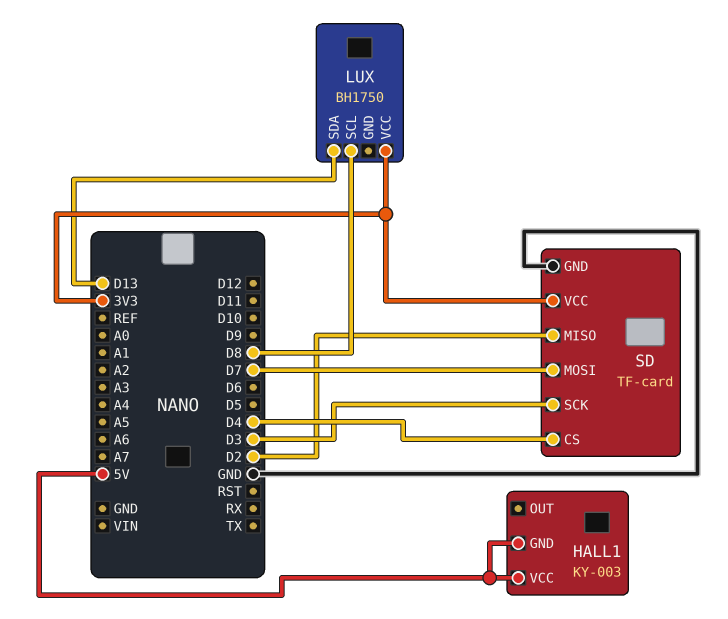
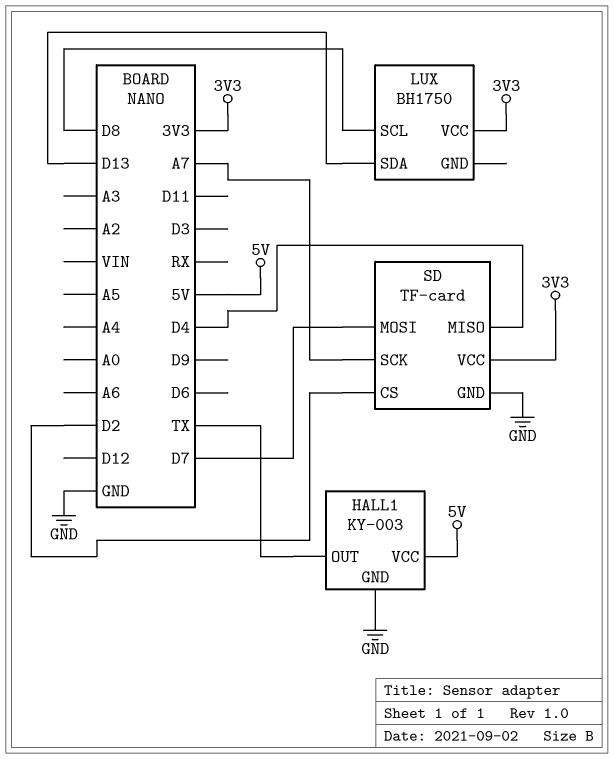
HALL1 pin GND: 5V -> GND
HALL1 pin OUT: none -> TX
SD pin CS: D4 -> D2
SD pin MISO: D2 -> D4
SD pin SCK: D3 -> A7

